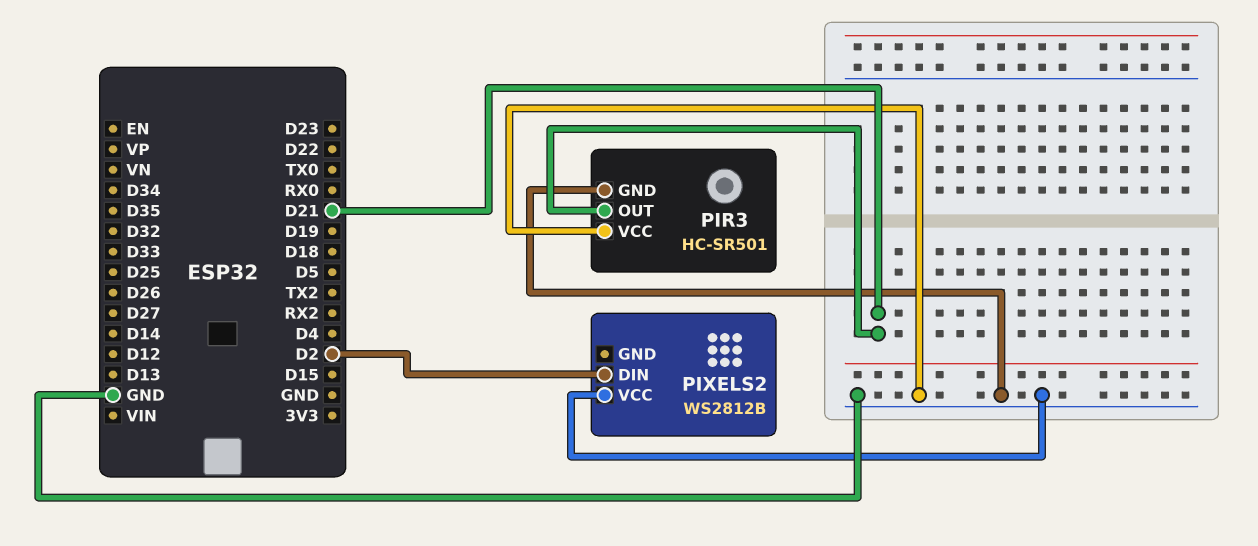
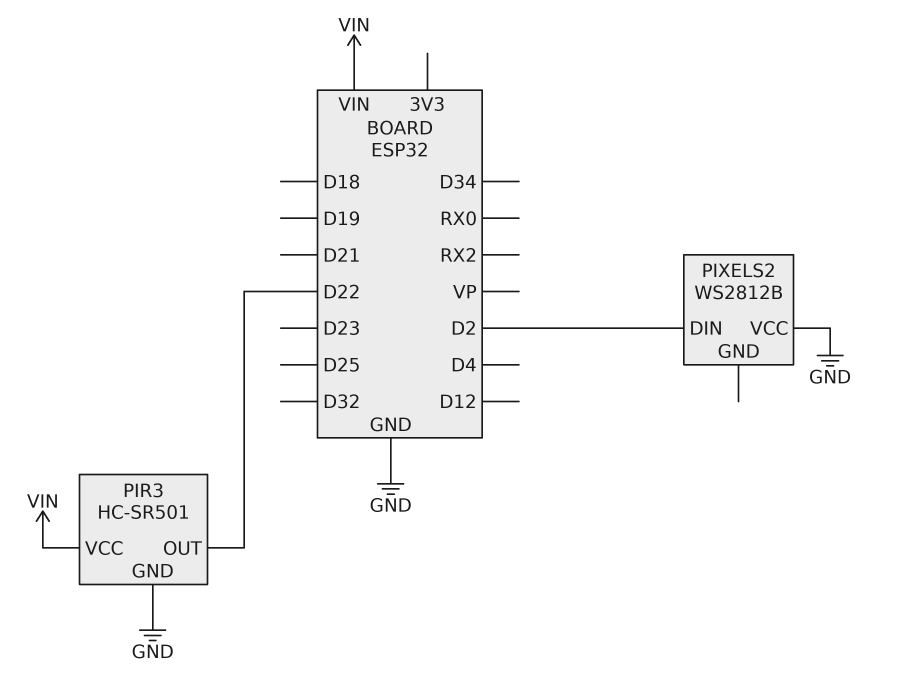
PIR3 pin OUT: D21 -> D22
PIR3 pin VCC: GND -> VIN

